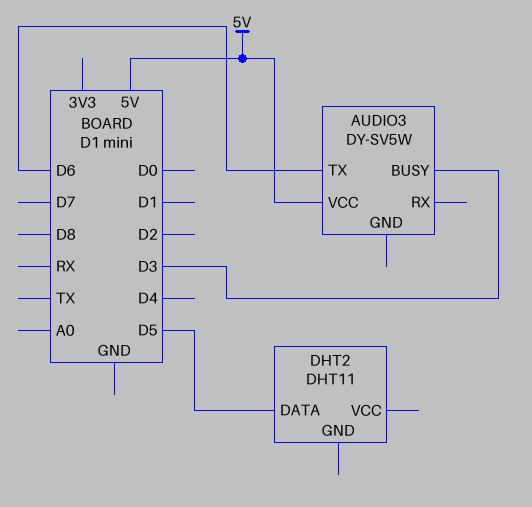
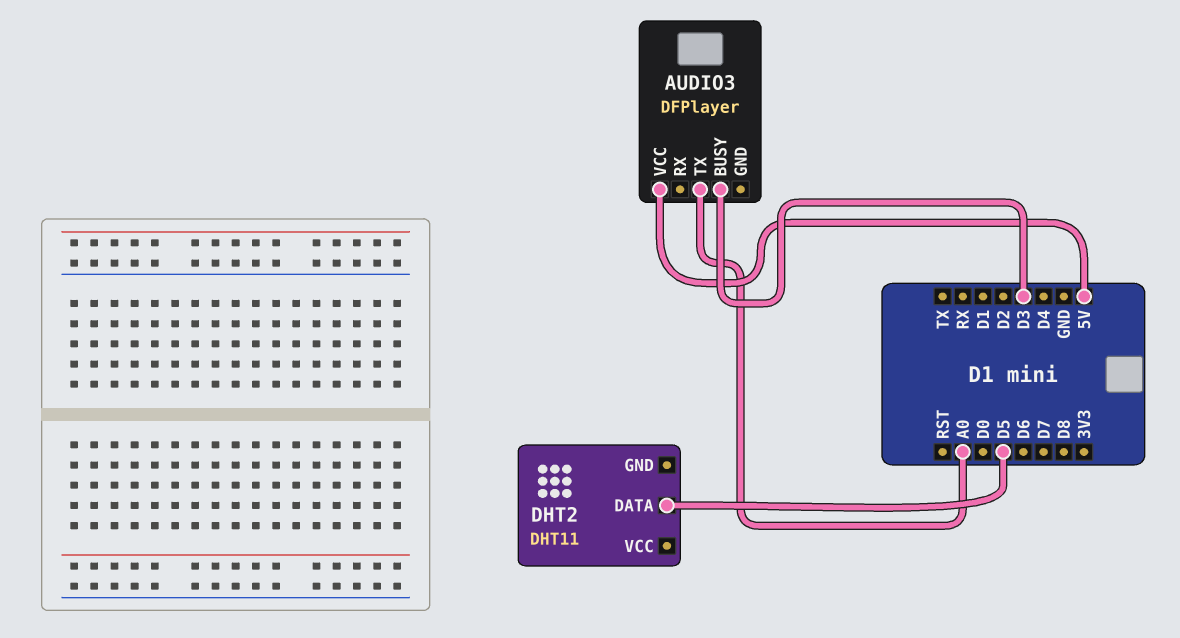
AUDIO3: DY-SV5W -> DFPlayer
AUDIO3 pin TX: D6 -> A0

